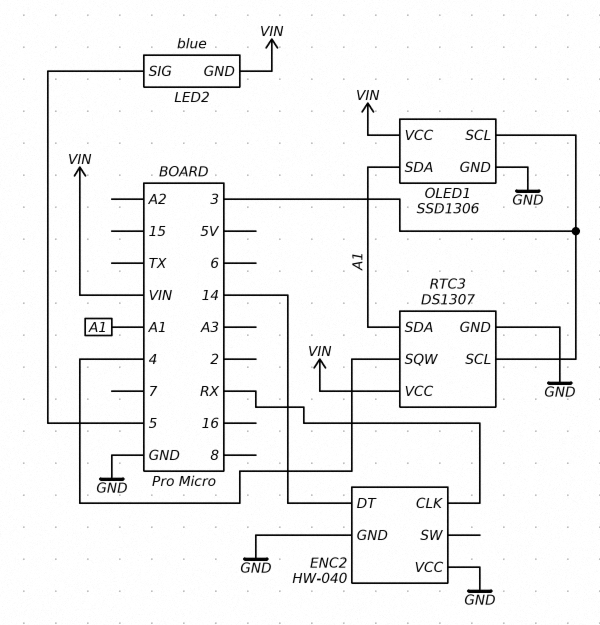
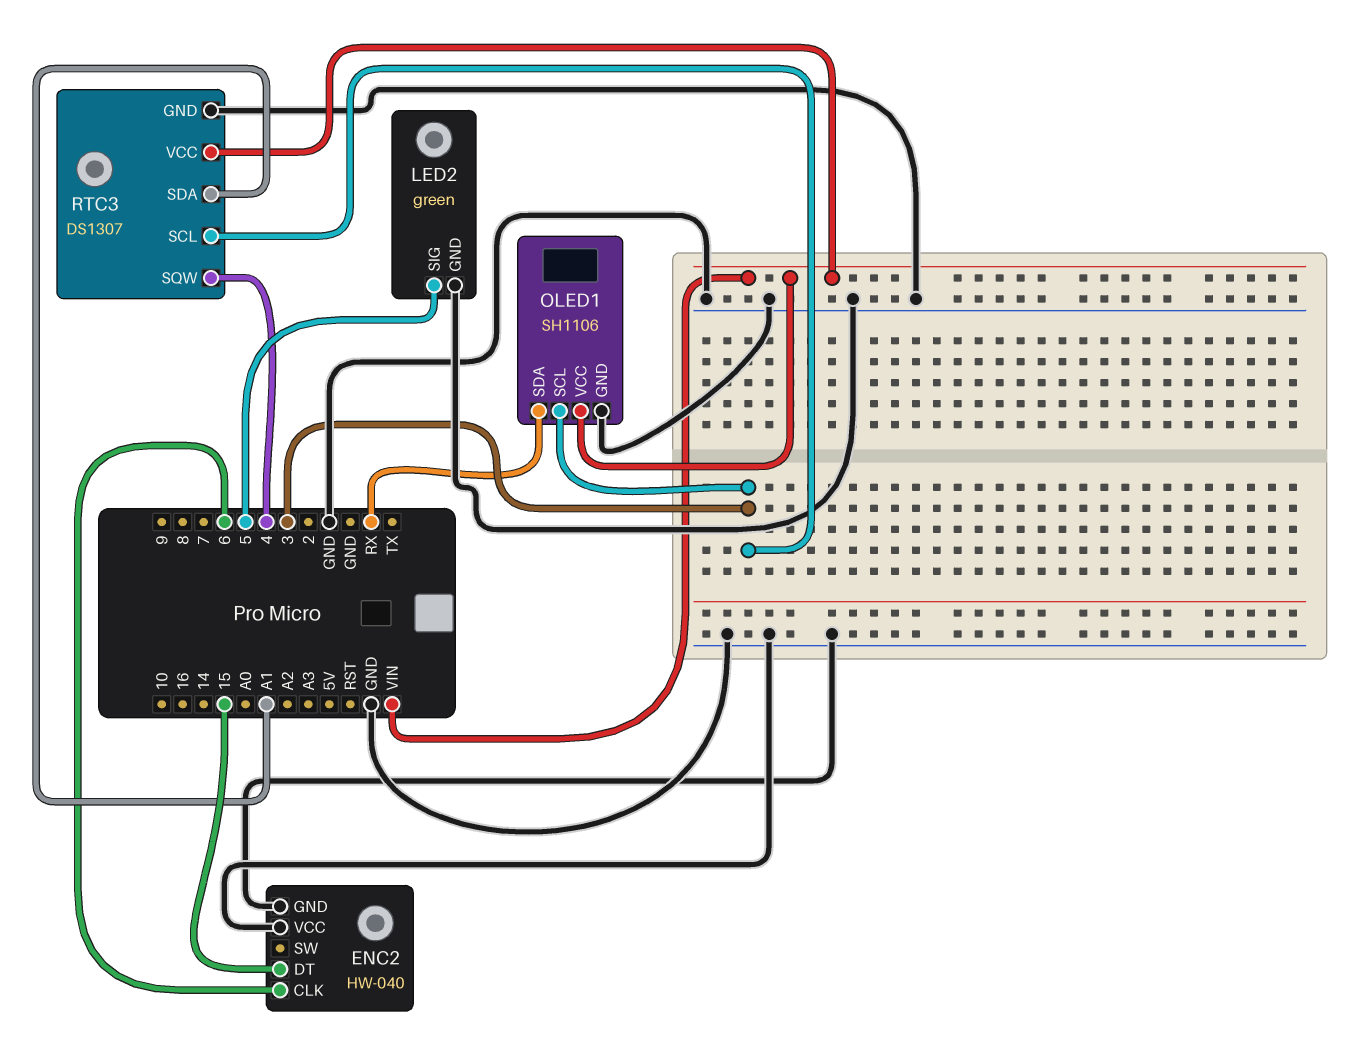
ENC2 pin CLK: RX -> 6
ENC2 pin DT: 14 -> 15
LED2: blue -> green
LED2 pin GND: VIN -> GND
OLED1: SSD1306 -> SH1106
OLED1 pin SDA: A1 -> RX

